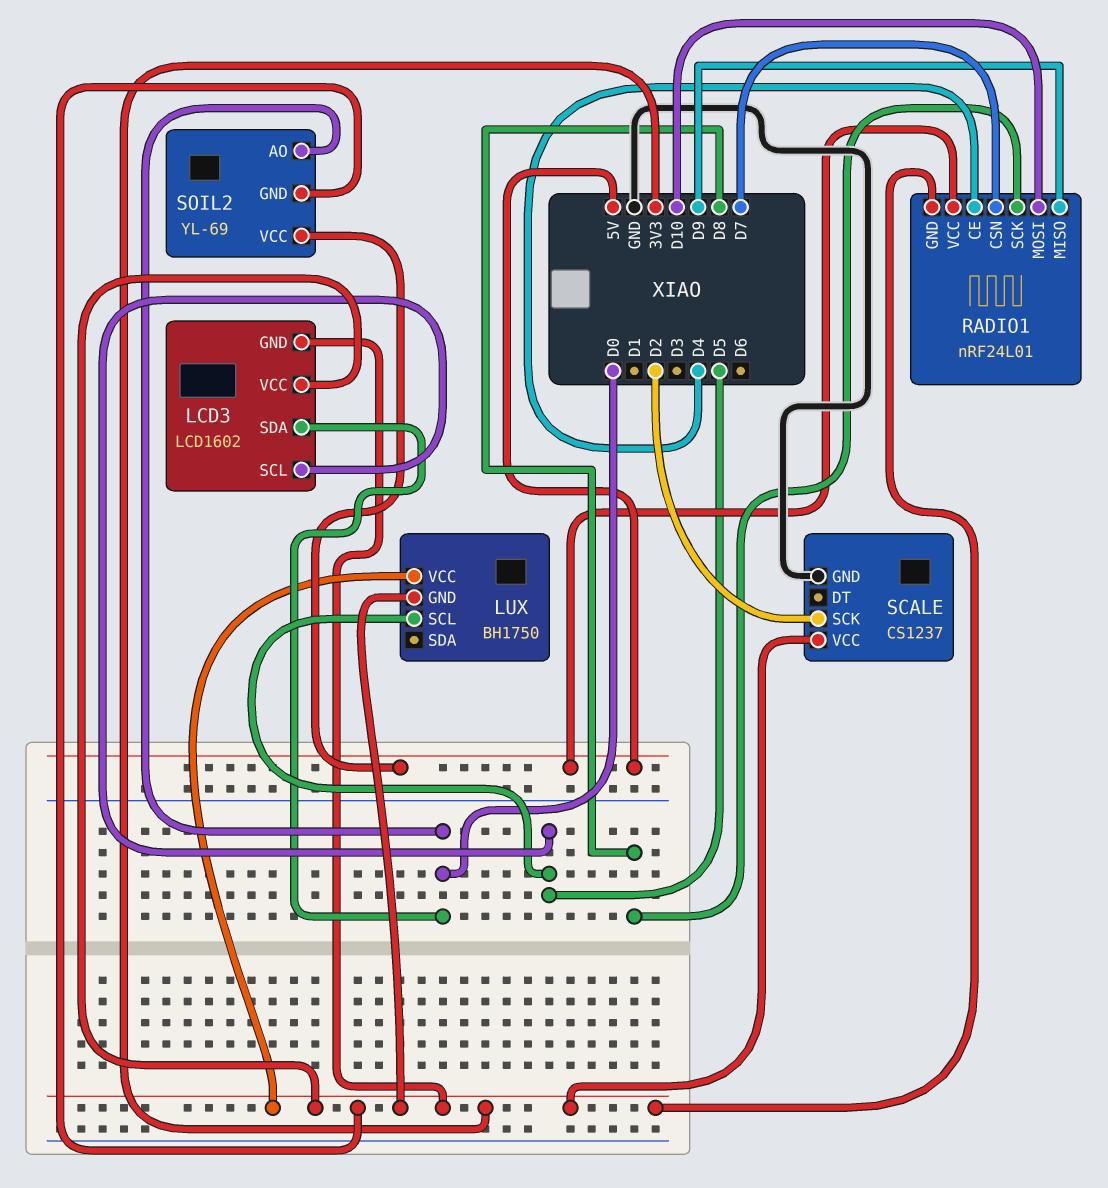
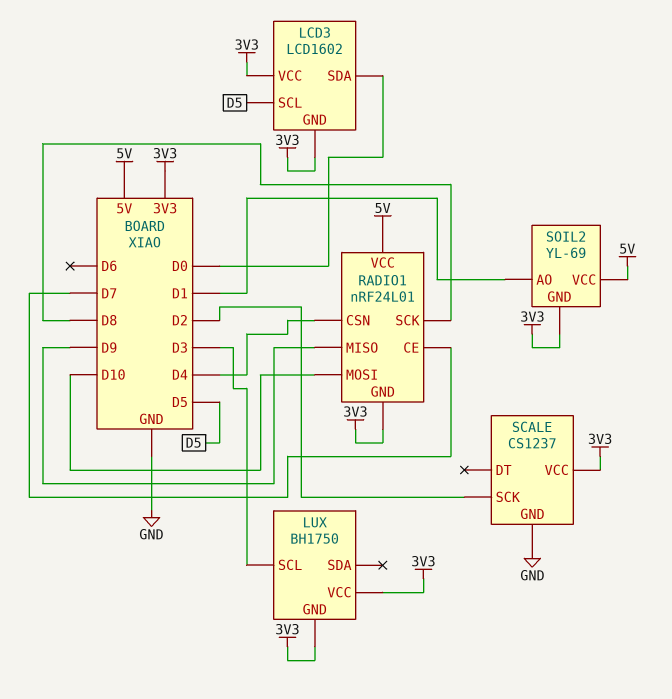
LUX pin SCL: D5 -> D3
RADIO1 pin CE: D4 -> D7
RADIO1 pin CSN: D7 -> D4
SOIL2 pin AO: D0 -> D1

